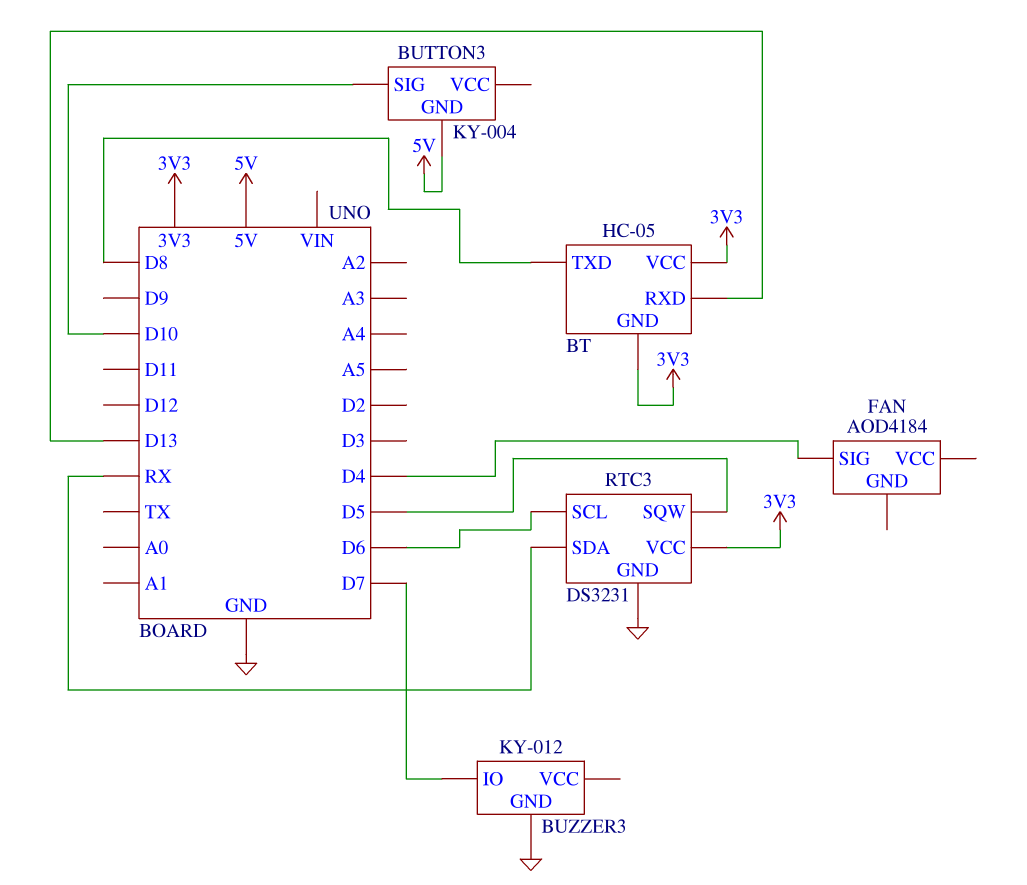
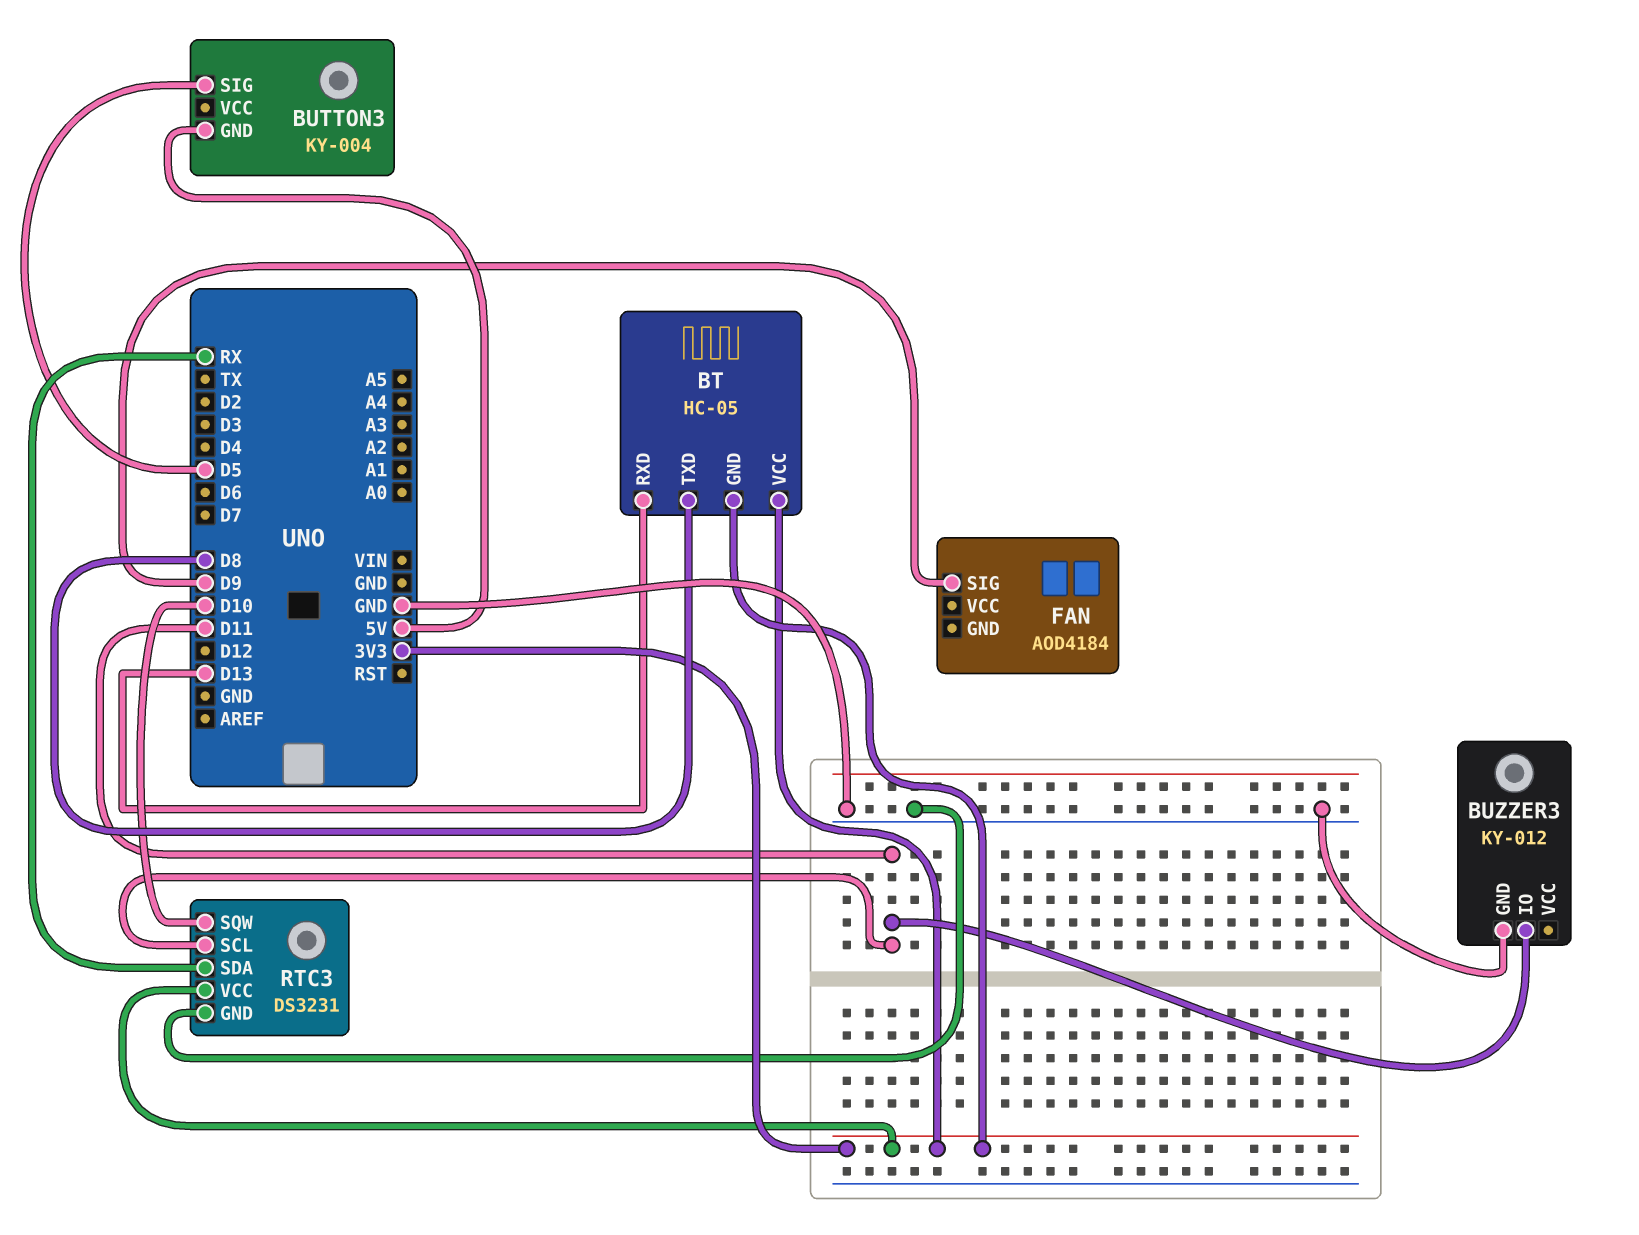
BUTTON3 pin SIG: D10 -> D5
BUZZER3 pin IO: D7 -> D11
FAN pin SIG: D4 -> D9
RTC3 pin SCL: D6 -> D11
RTC3 pin SQW: D5 -> D10

